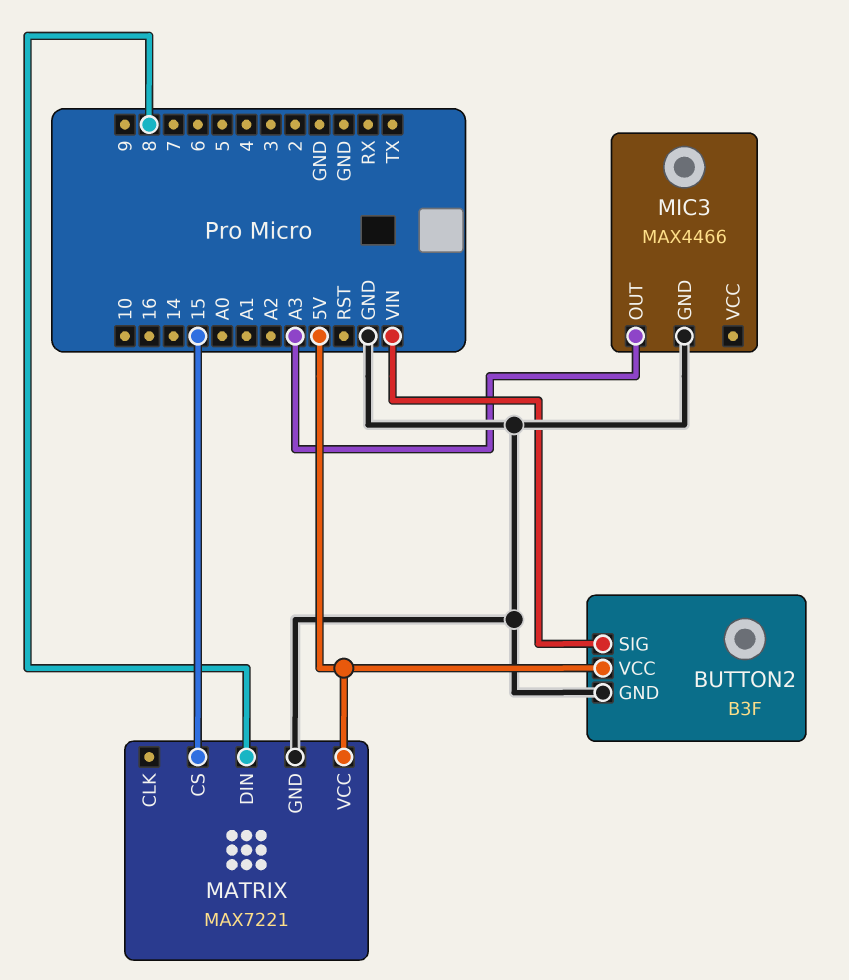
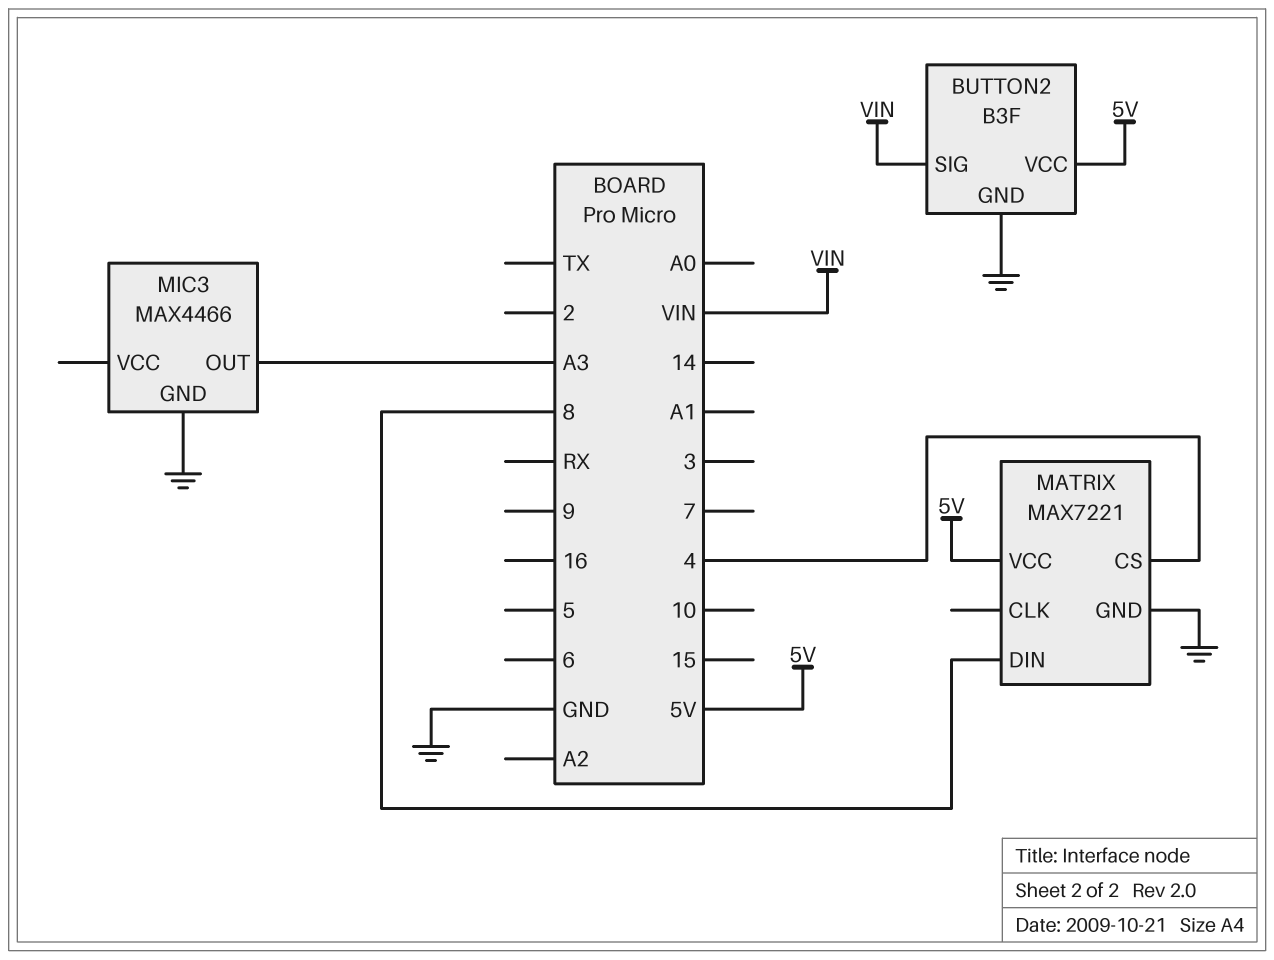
MATRIX pin CS: 15 -> 4

